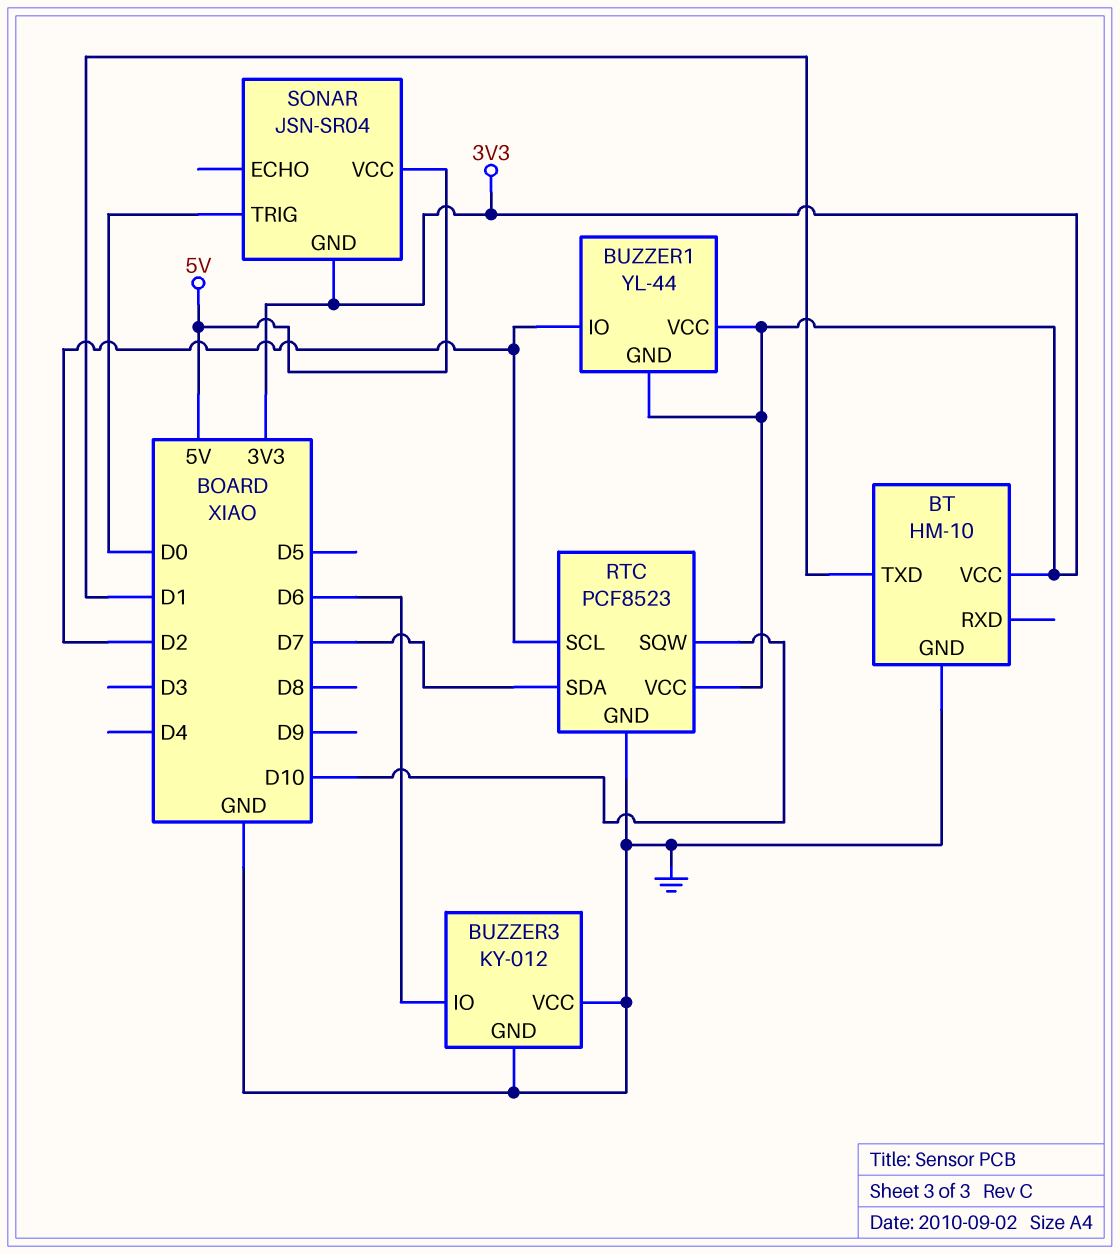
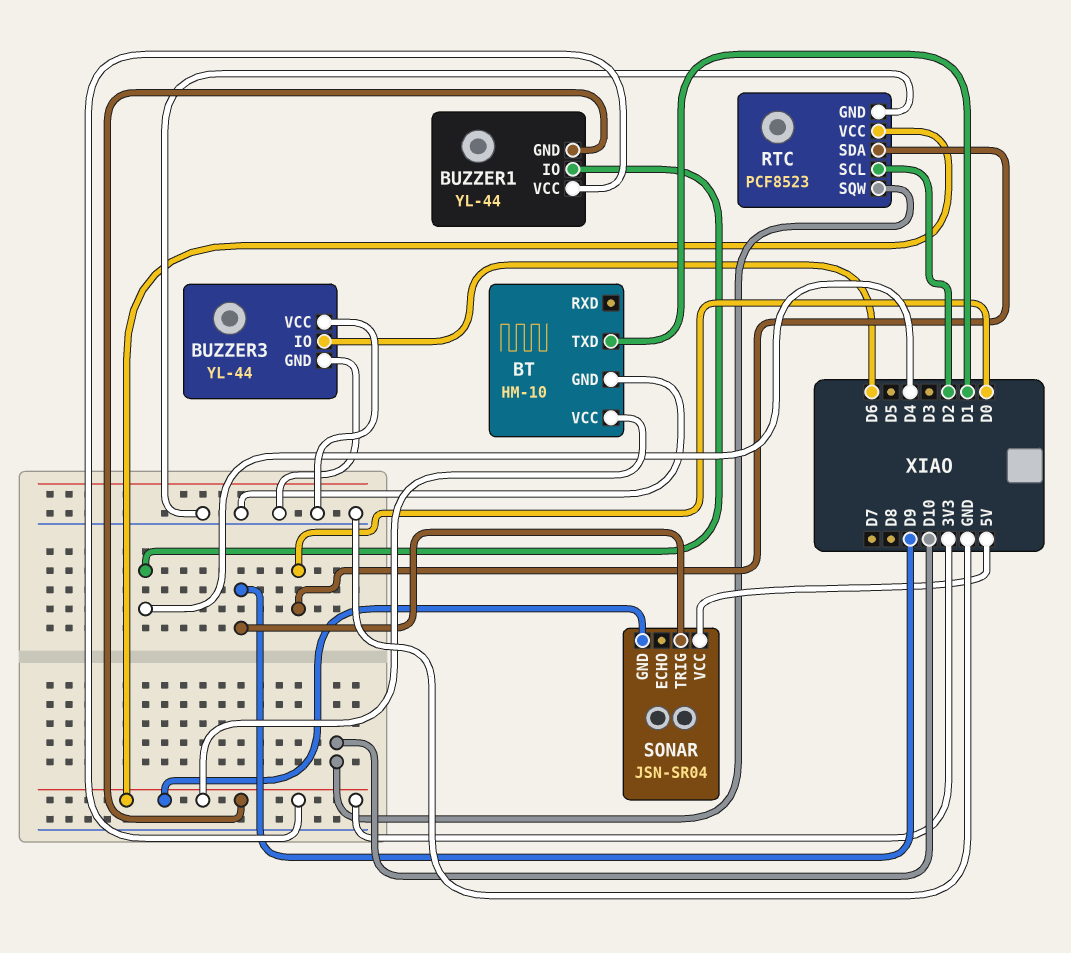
BUZZER1 pin IO: D2 -> D4
BUZZER3: KY-012 -> YL-44
RTC pin SDA: D7 -> D0
SONAR pin TRIG: D0 -> D9

